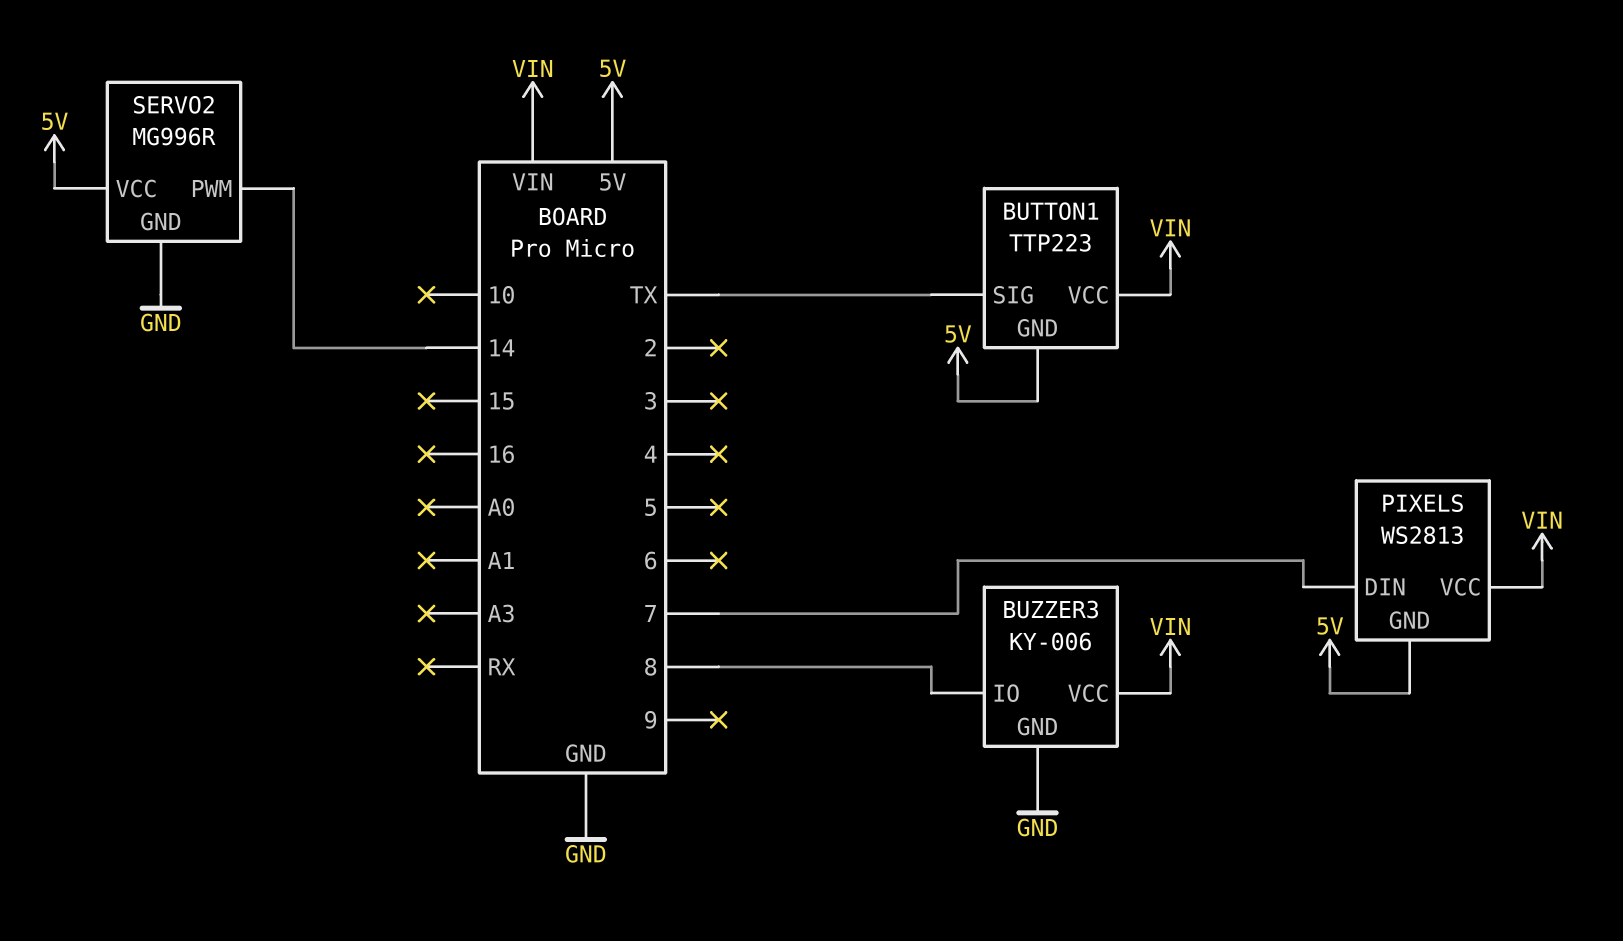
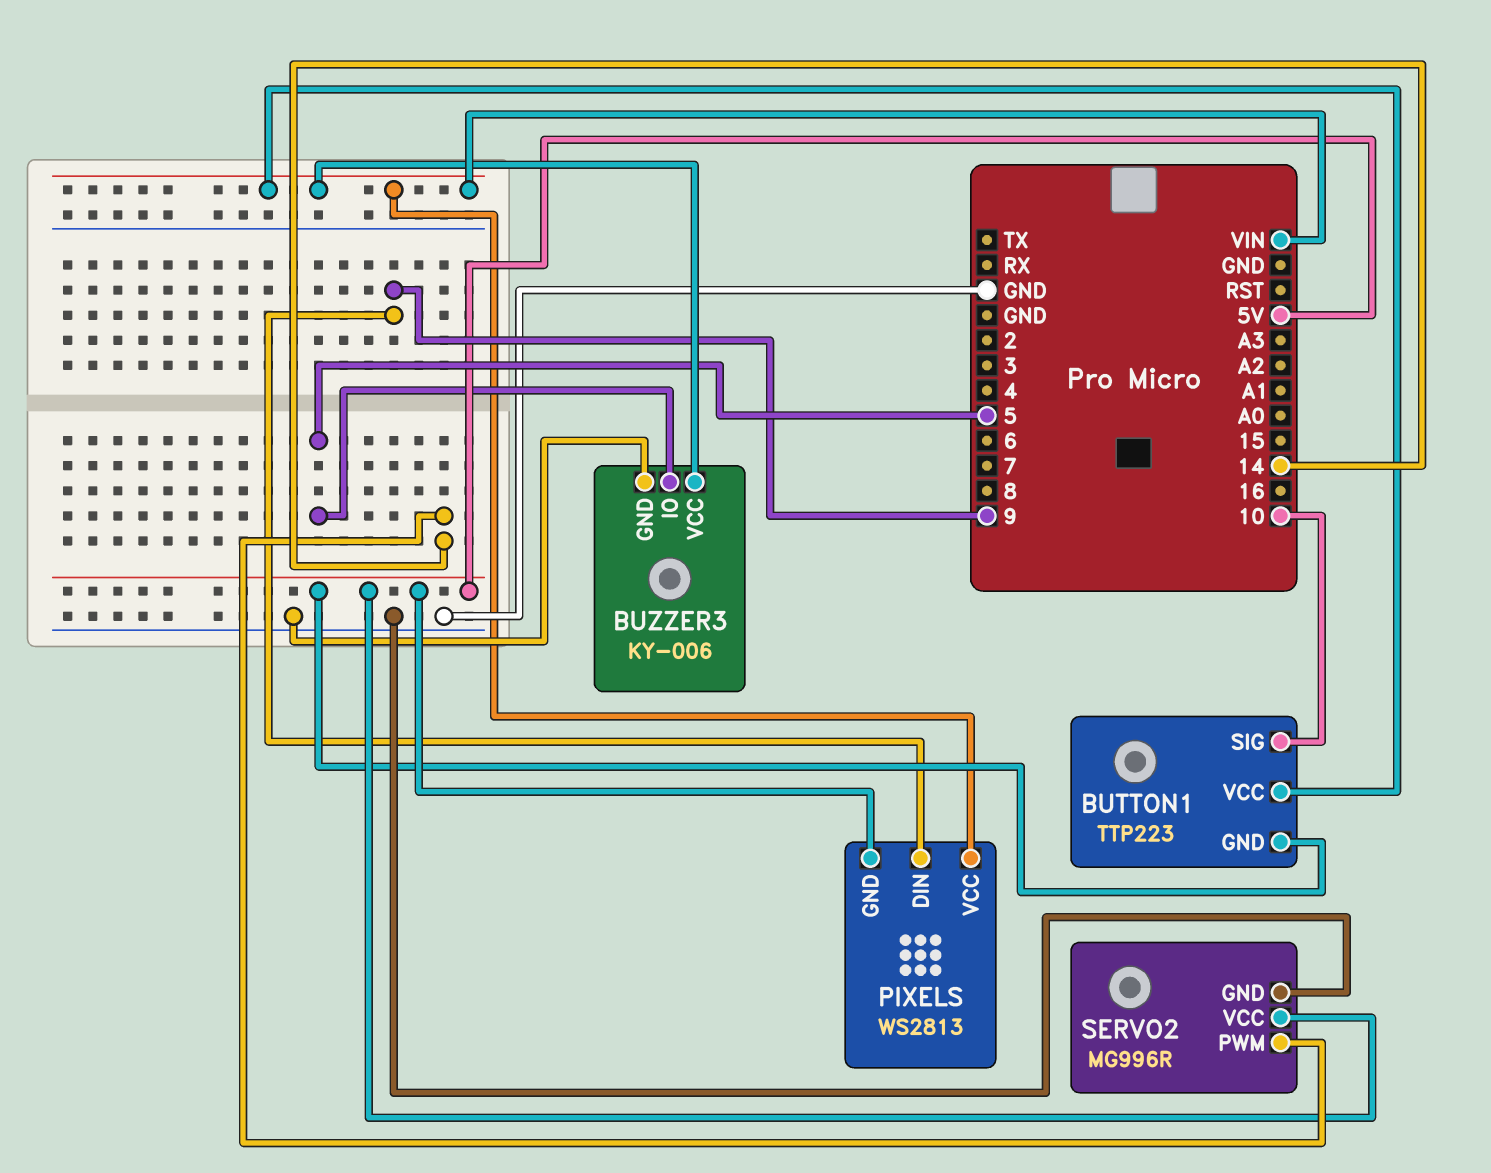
BUTTON1 pin SIG: TX -> 10
BUZZER3 pin IO: 8 -> 5
PIXELS pin DIN: 7 -> 9

